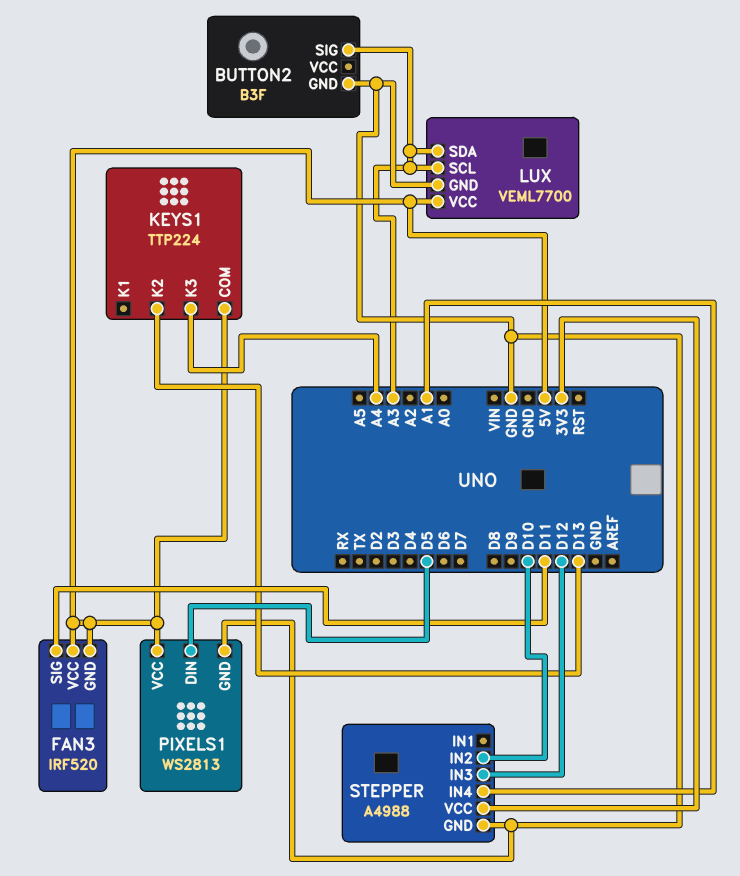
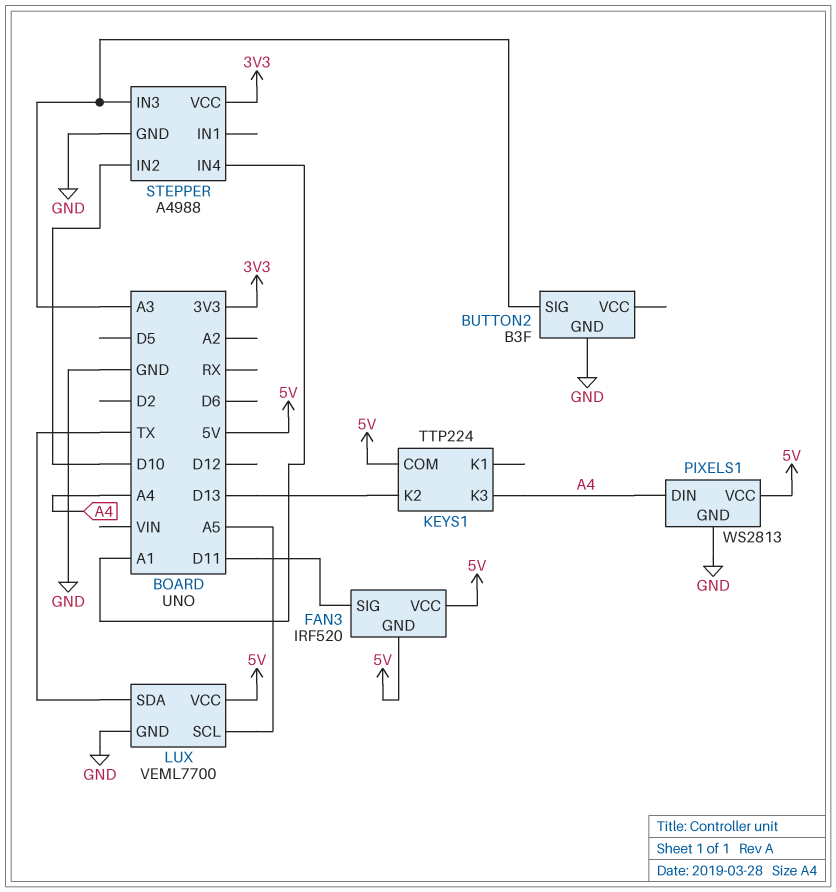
LUX pin SCL: A3 -> A5
LUX pin SDA: A3 -> TX
PIXELS1 pin DIN: D5 -> A4
STEPPER pin IN3: D12 -> A3

